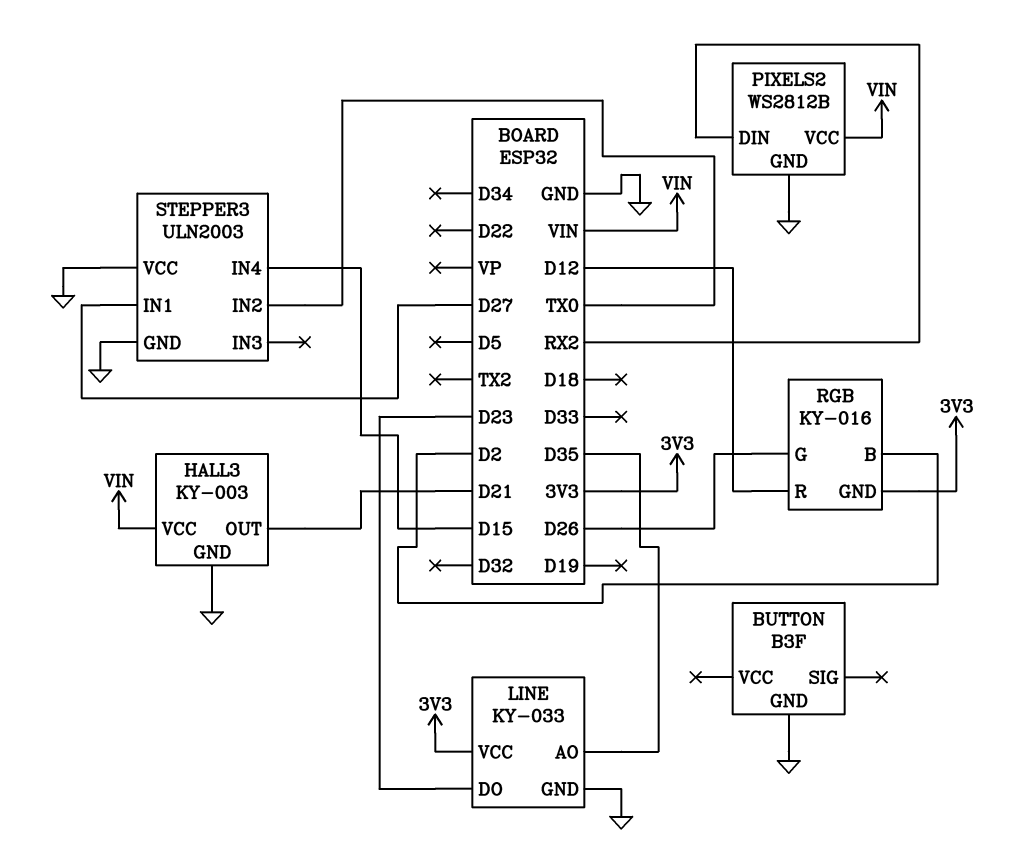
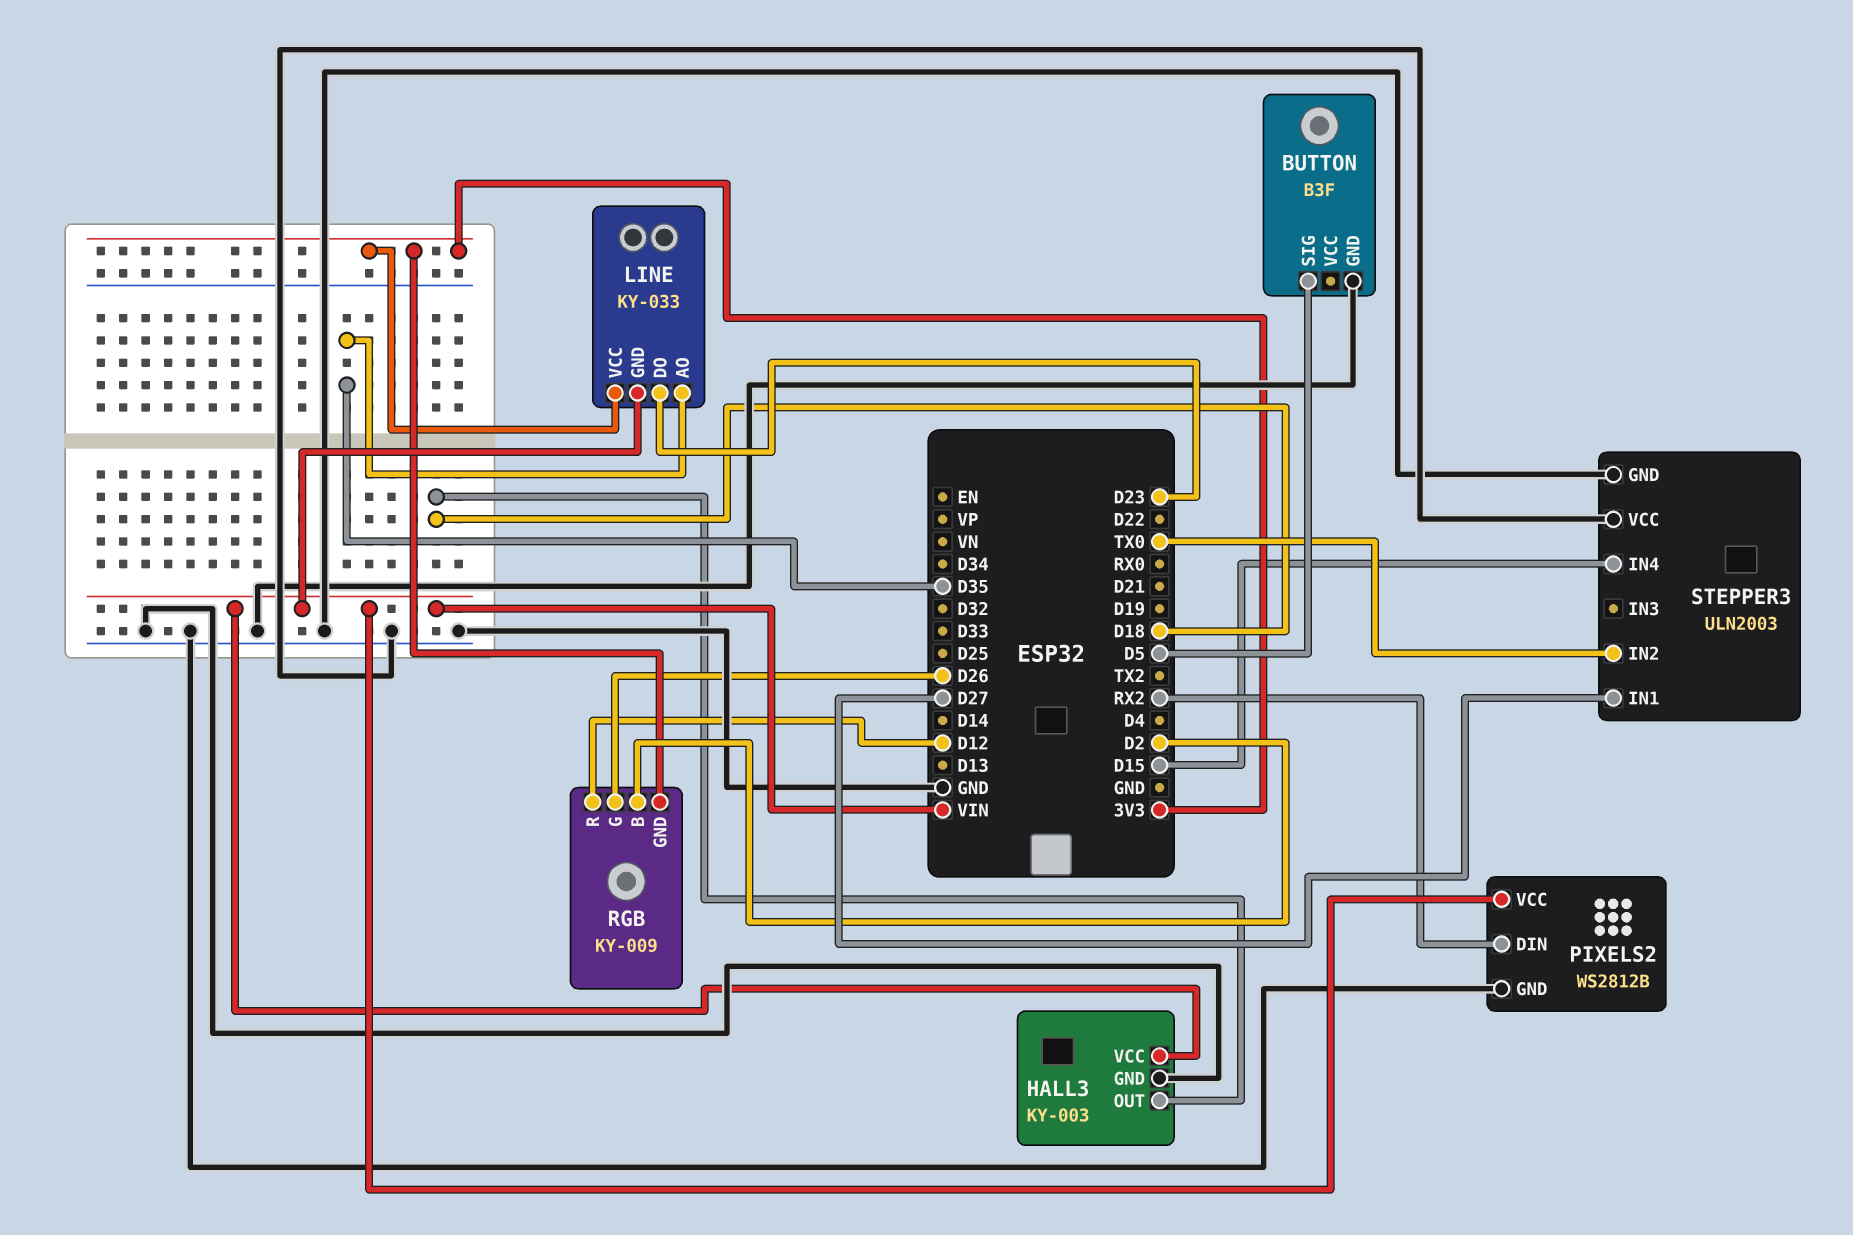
BUTTON pin SIG: none -> D5
HALL3 pin OUT: D21 -> D18
LINE pin GND: GND -> VIN
RGB: KY-016 -> KY-009

